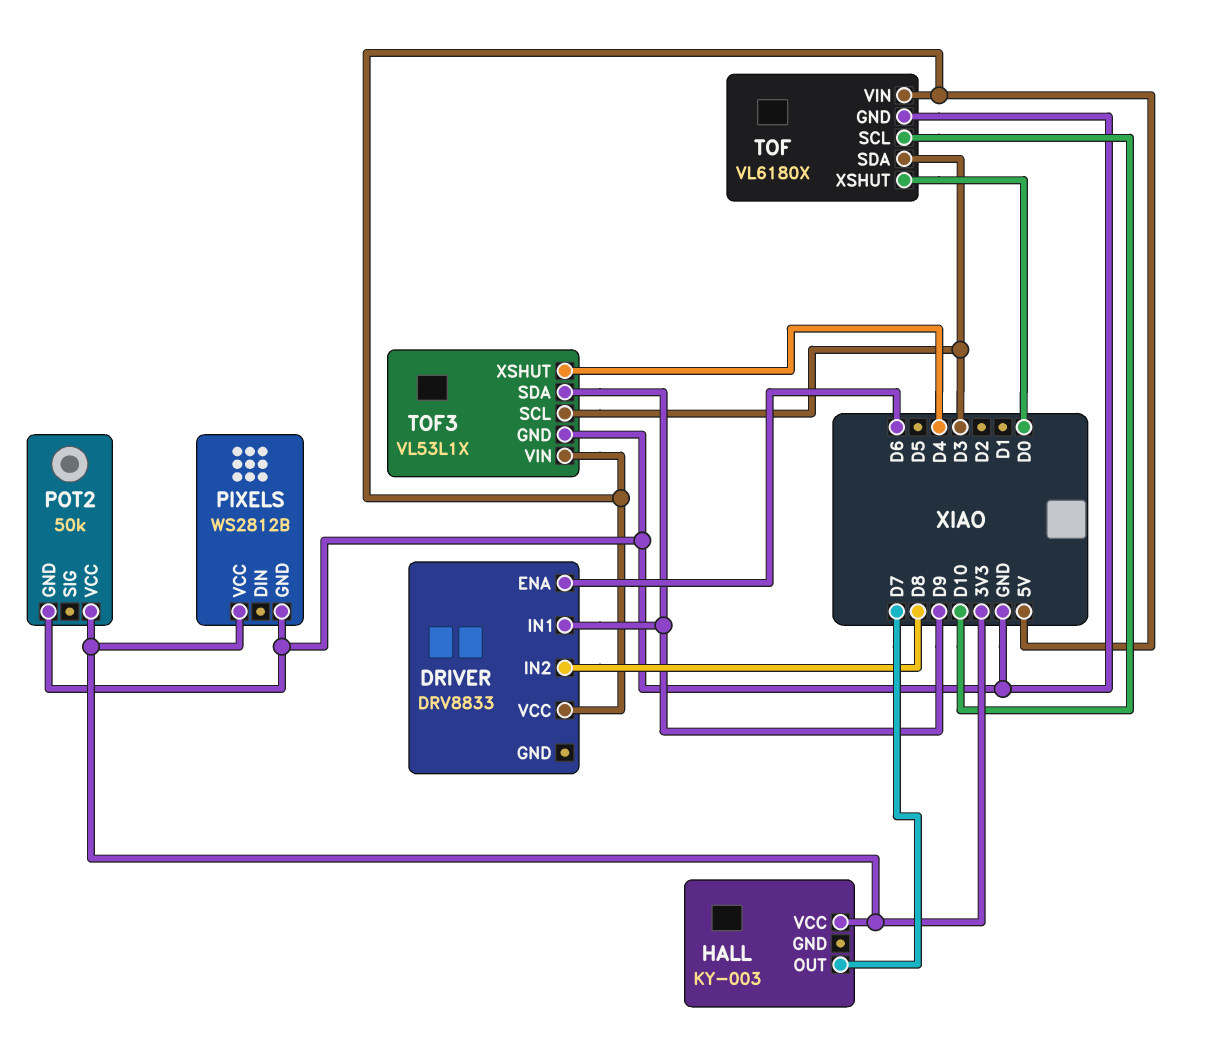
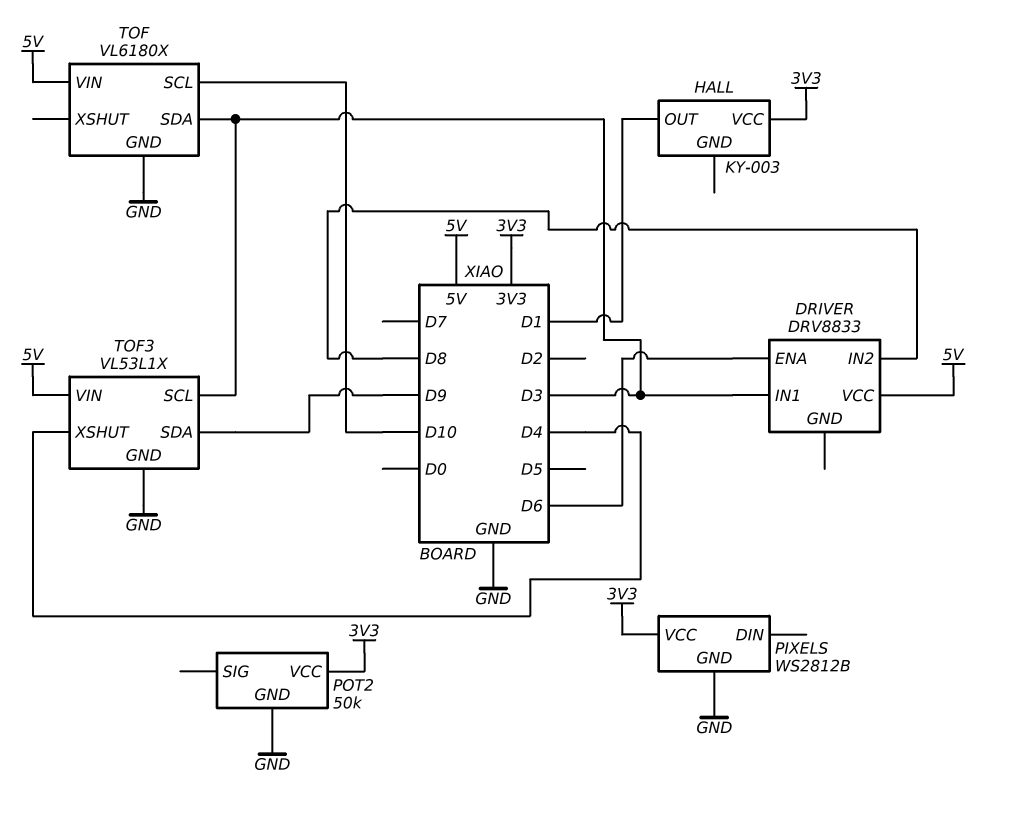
DRIVER pin IN1: D9 -> D3
HALL pin OUT: D7 -> D1
TOF pin XSHUT: D0 -> none

